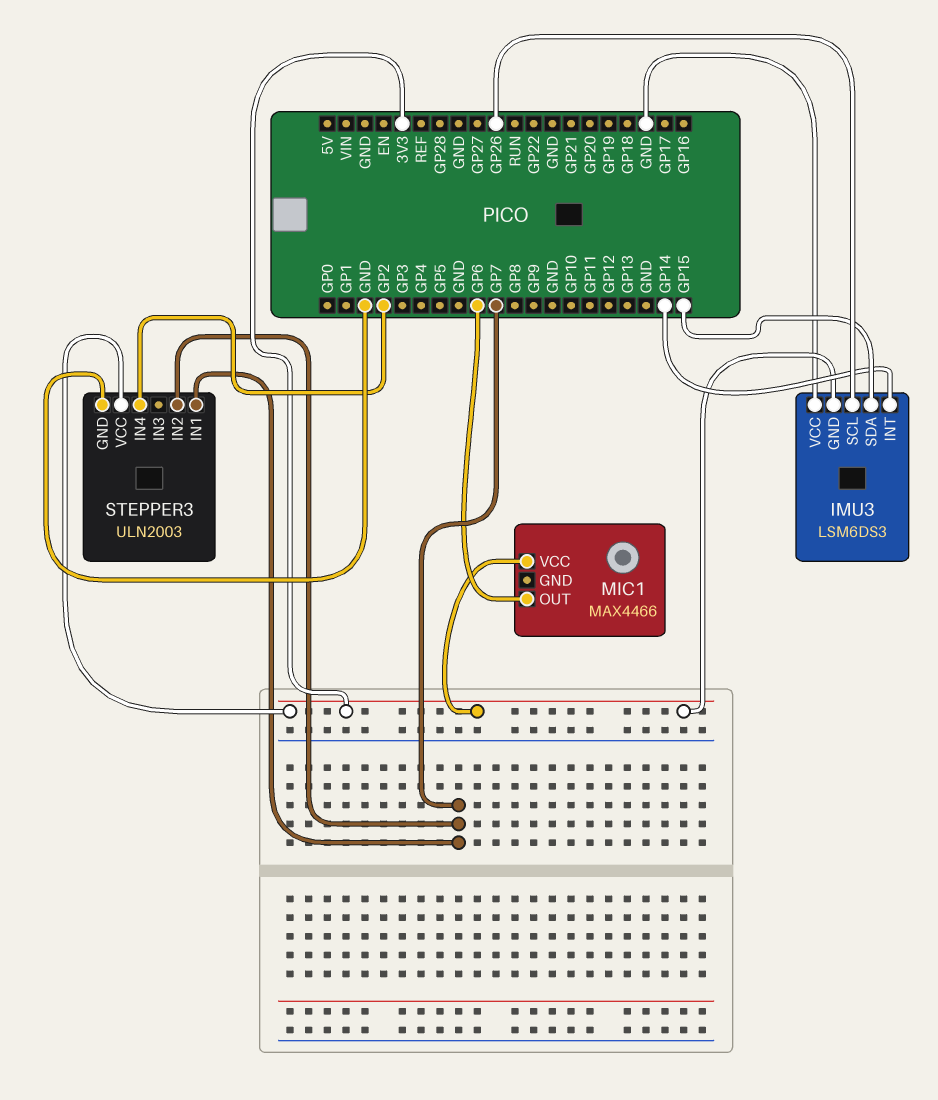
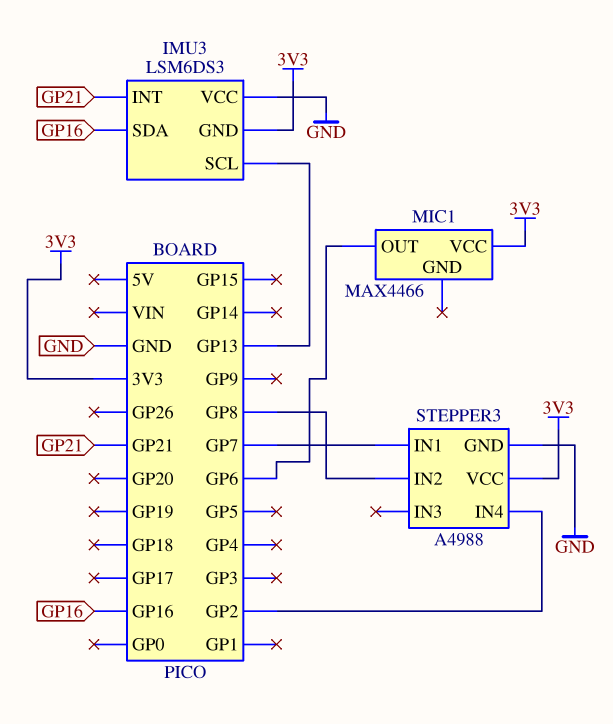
IMU3 pin INT: GP14 -> GP21
IMU3 pin SCL: GP26 -> GP13
IMU3 pin SDA: GP15 -> GP16
STEPPER3: ULN2003 -> A4988
STEPPER3 pin IN2: GP7 -> GP8

